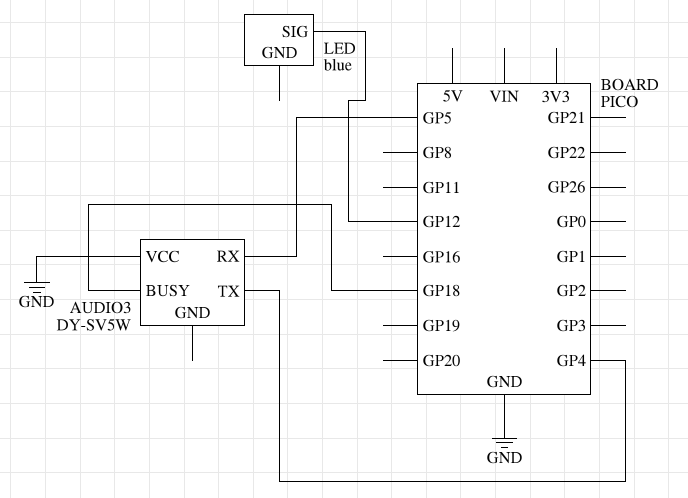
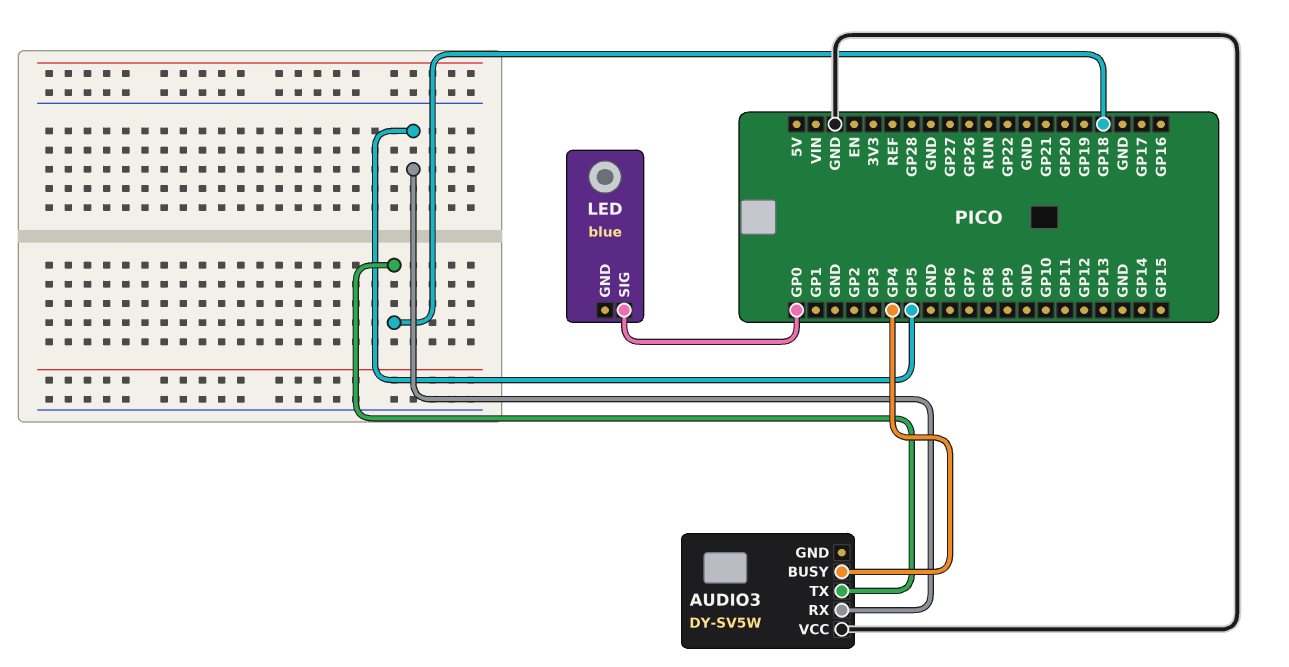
AUDIO3 pin BUSY: GP18 -> GP4
AUDIO3 pin TX: GP4 -> GP18
LED pin SIG: GP12 -> GP0

